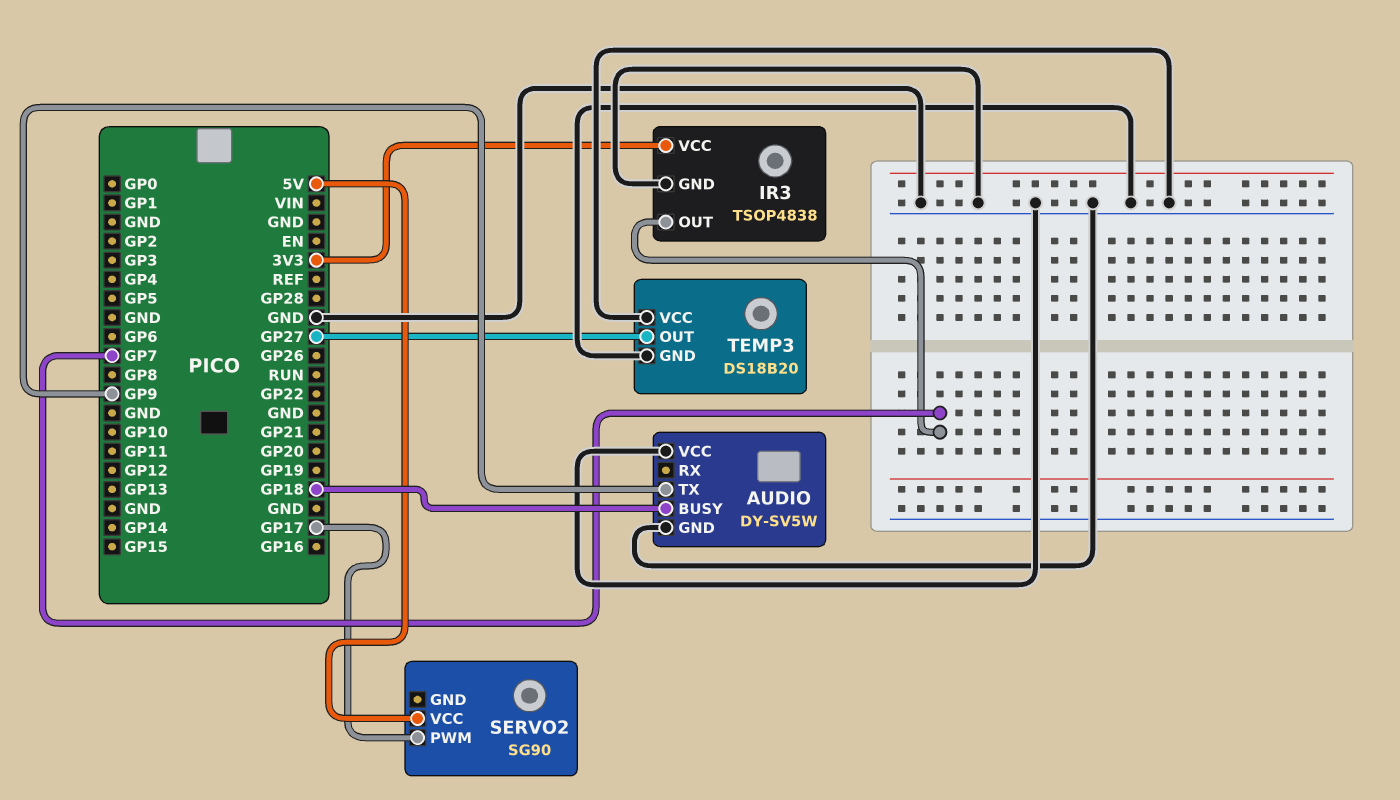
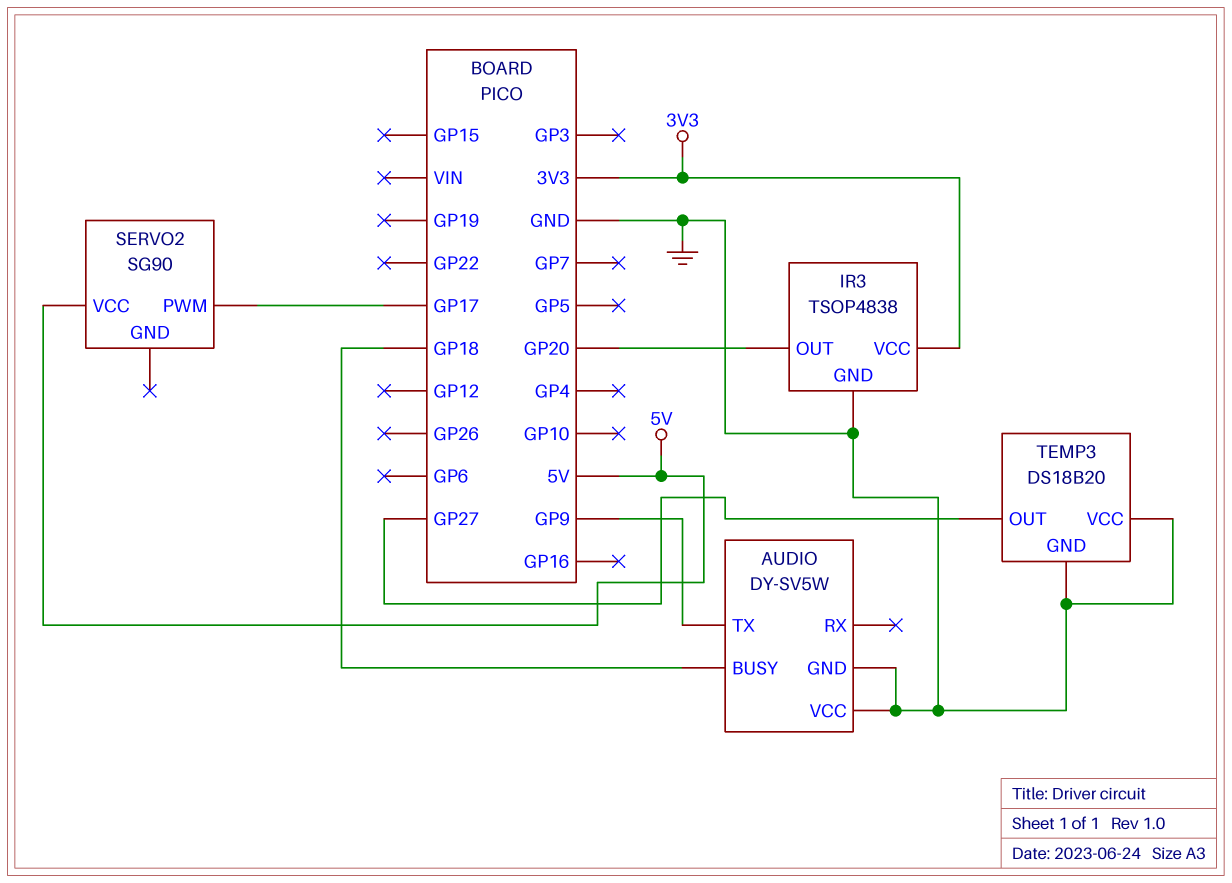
IR3 pin OUT: GP7 -> GP20

